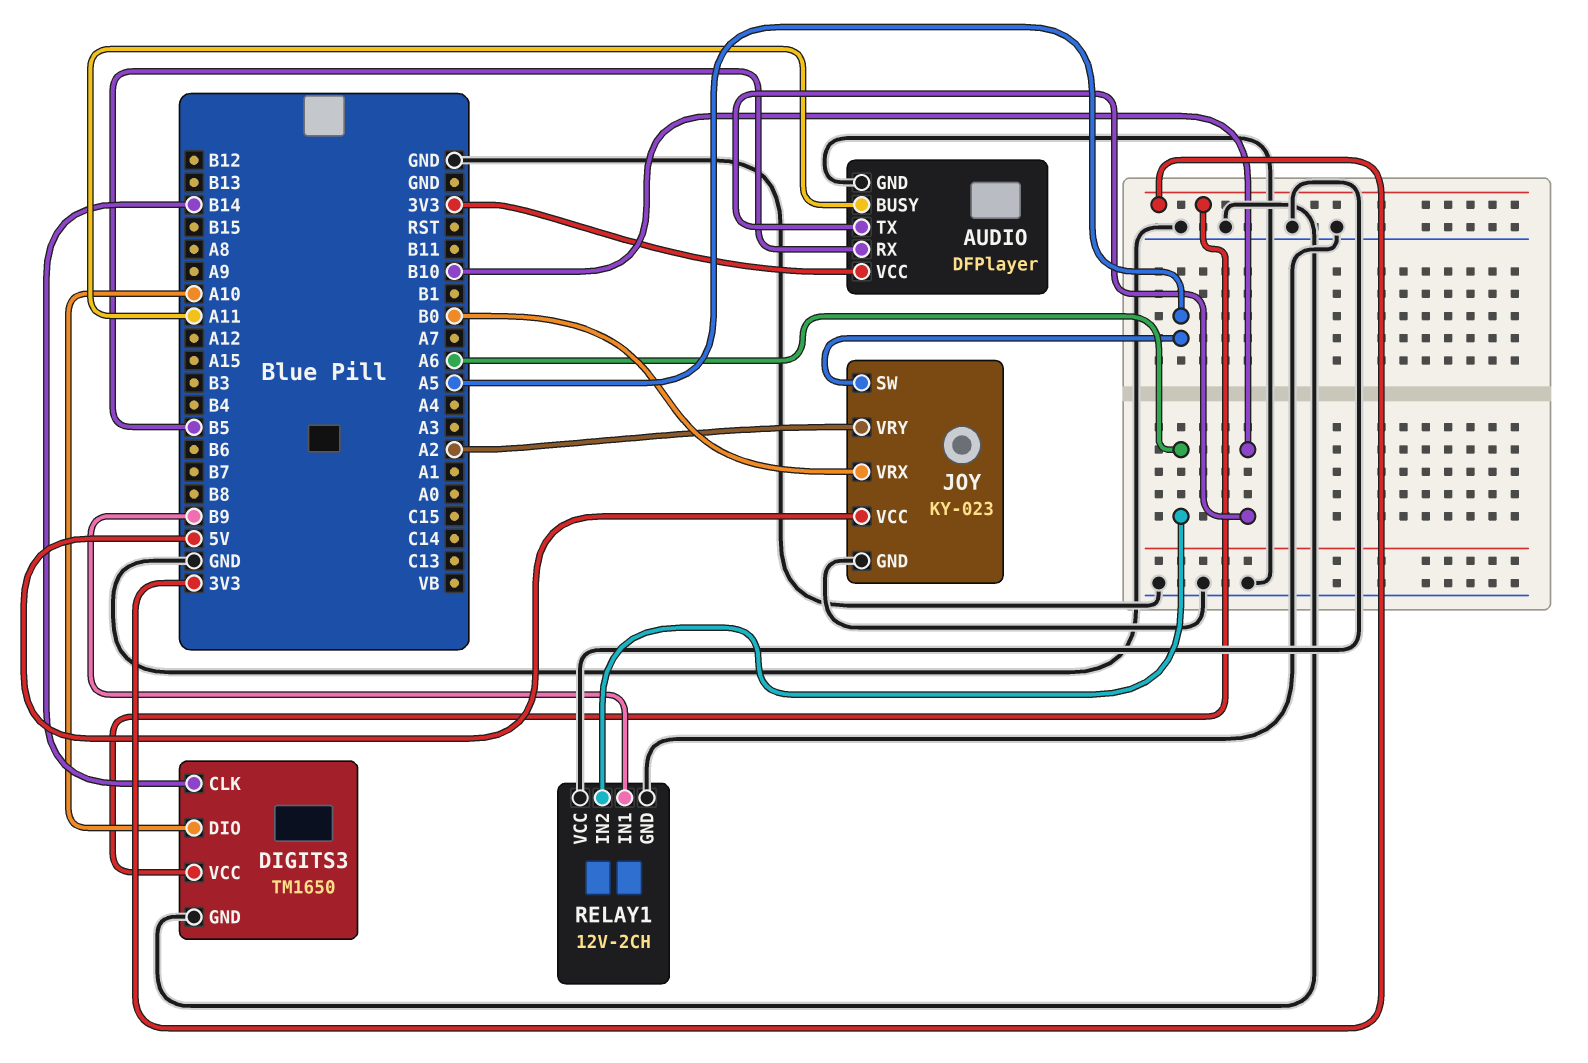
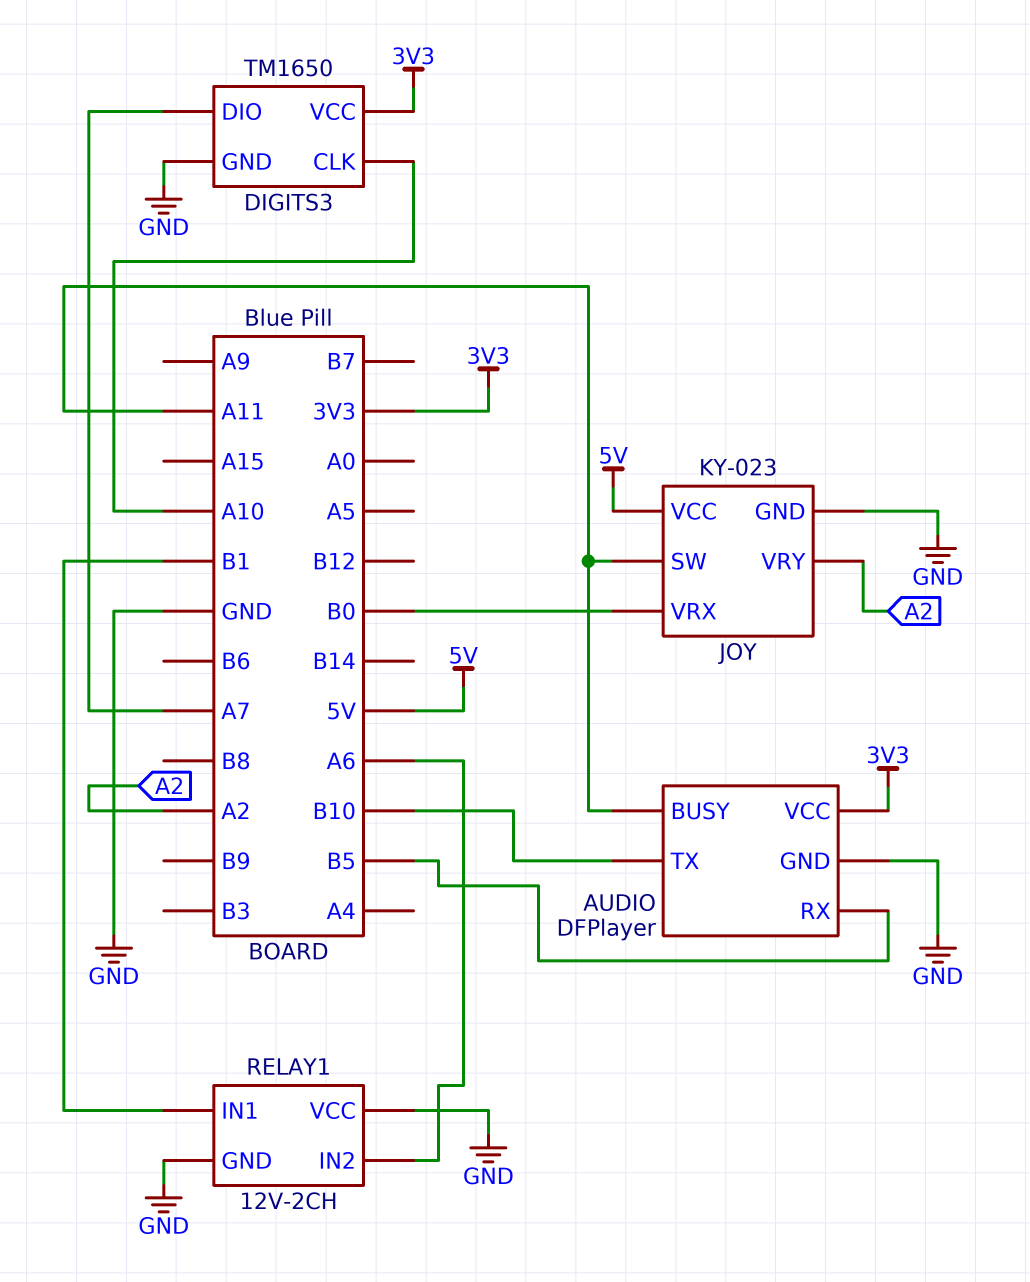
DIGITS3 pin CLK: B14 -> A10
DIGITS3 pin DIO: A10 -> A7
JOY pin SW: A5 -> A11
RELAY1 pin IN1: B9 -> B1

